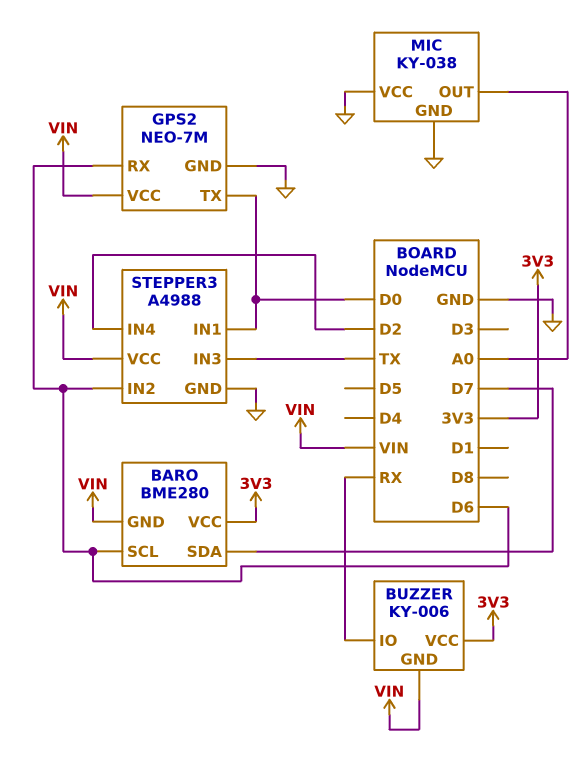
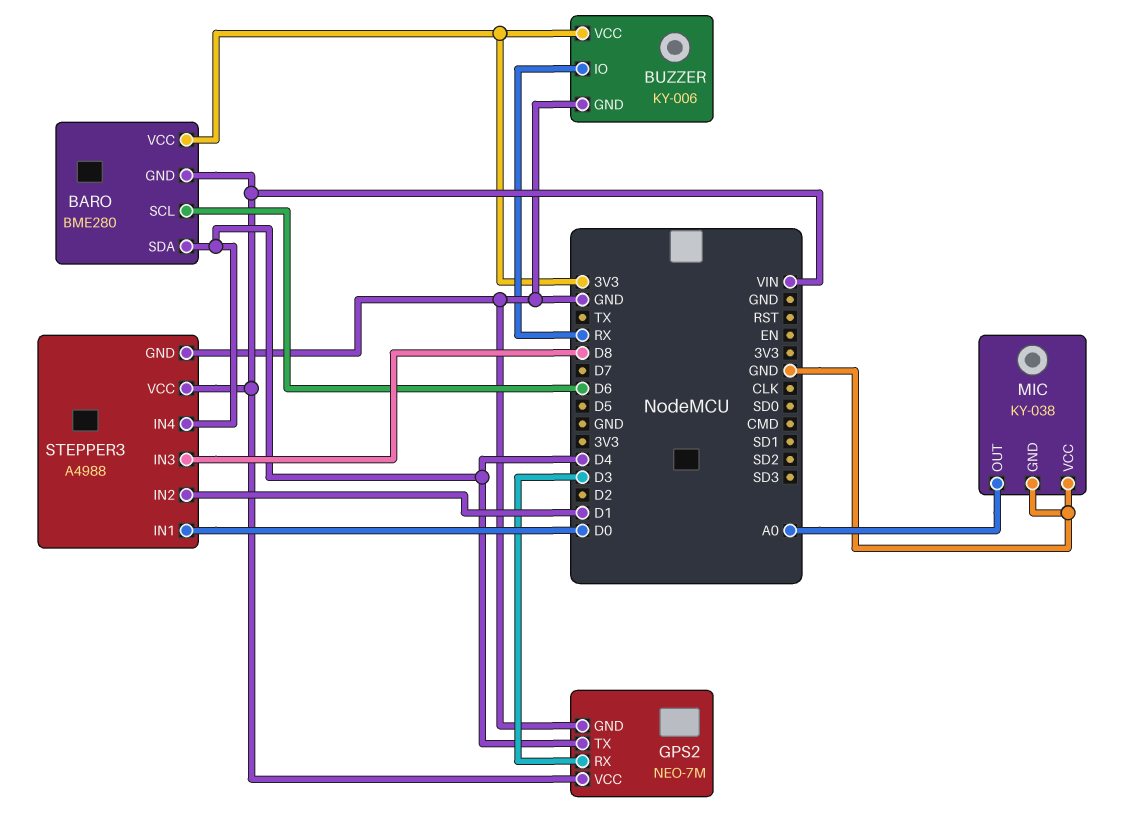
BARO pin SDA: D7 -> D4
BUZZER pin GND: VIN -> GND
GPS2 pin RX: D6 -> D3
GPS2 pin TX: D0 -> D4
STEPPER3 pin IN2: D6 -> D1
STEPPER3 pin IN3: TX -> D8
STEPPER3 pin IN4: D2 -> D4

